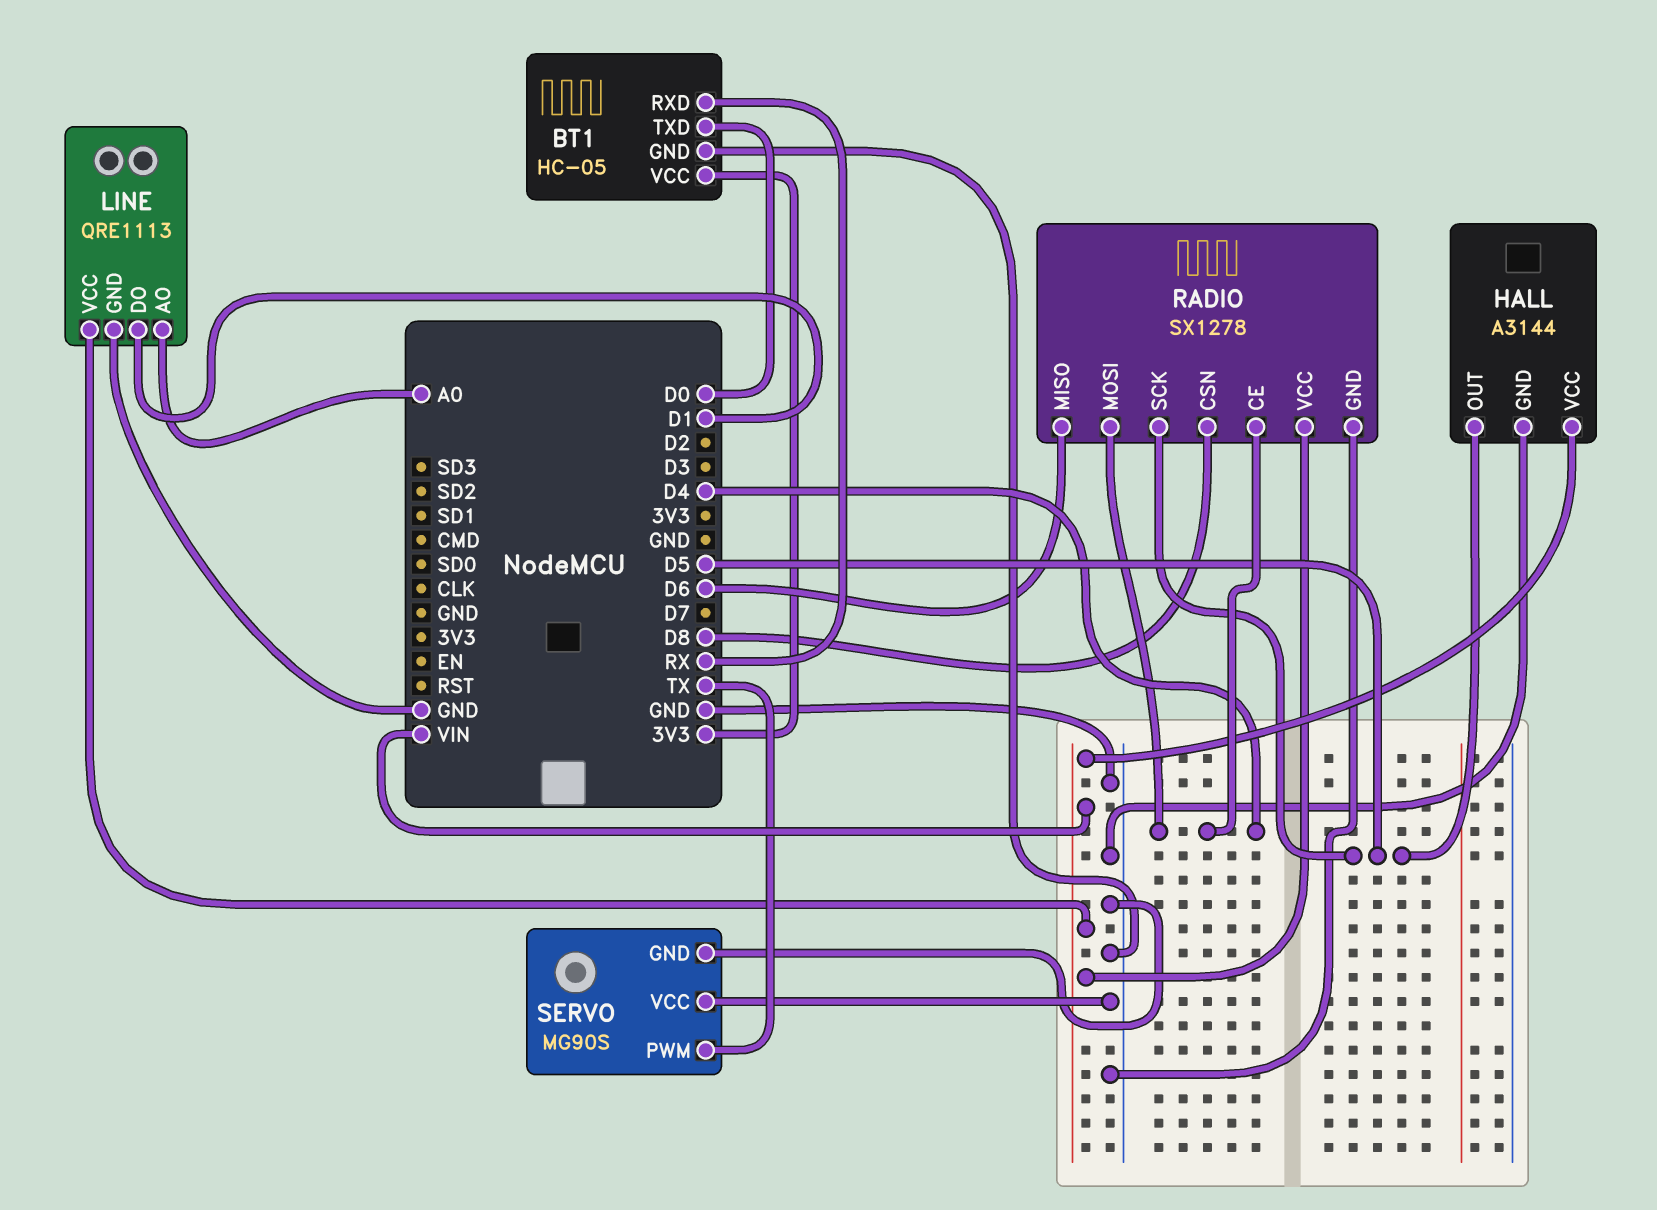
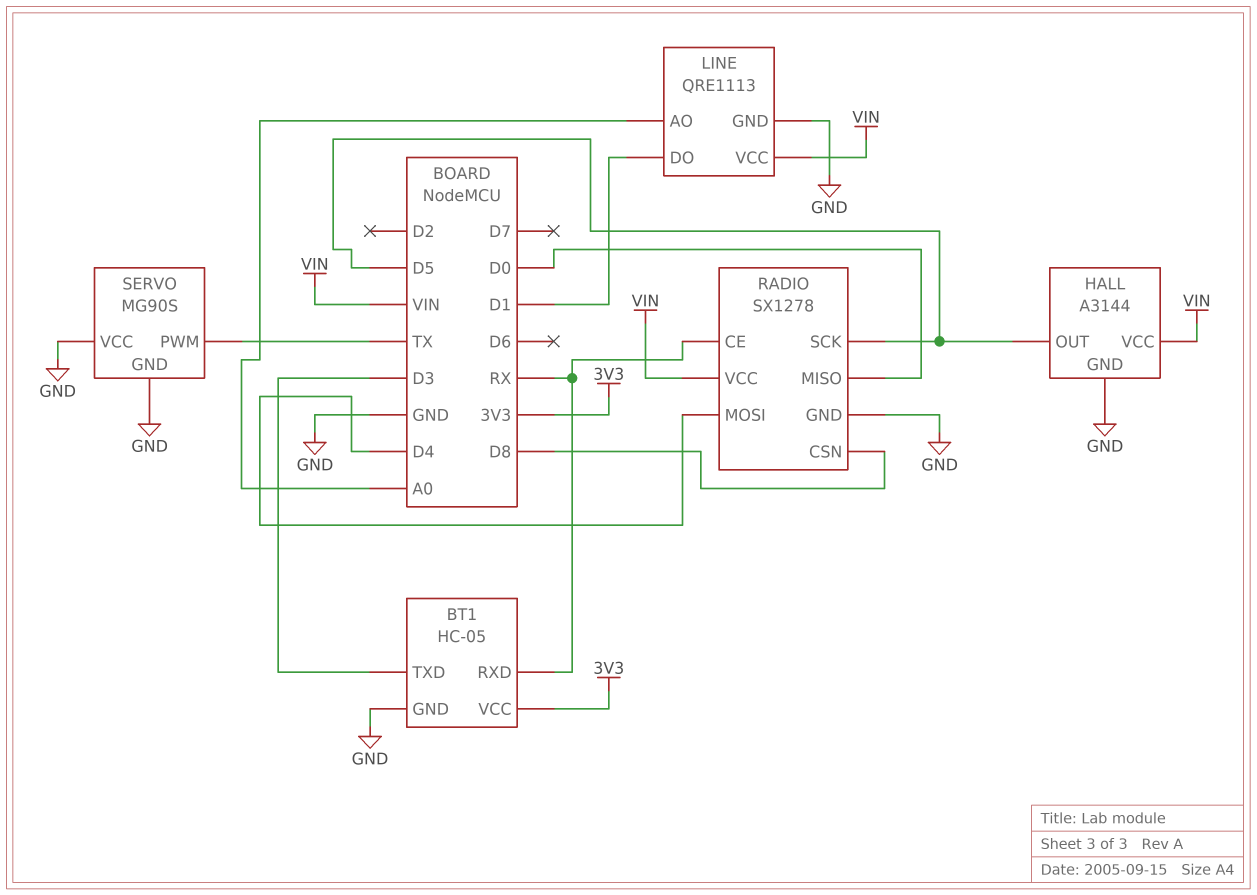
BT1 pin TXD: D0 -> D3
RADIO pin CE: D4 -> RX
RADIO pin MISO: D6 -> D0

